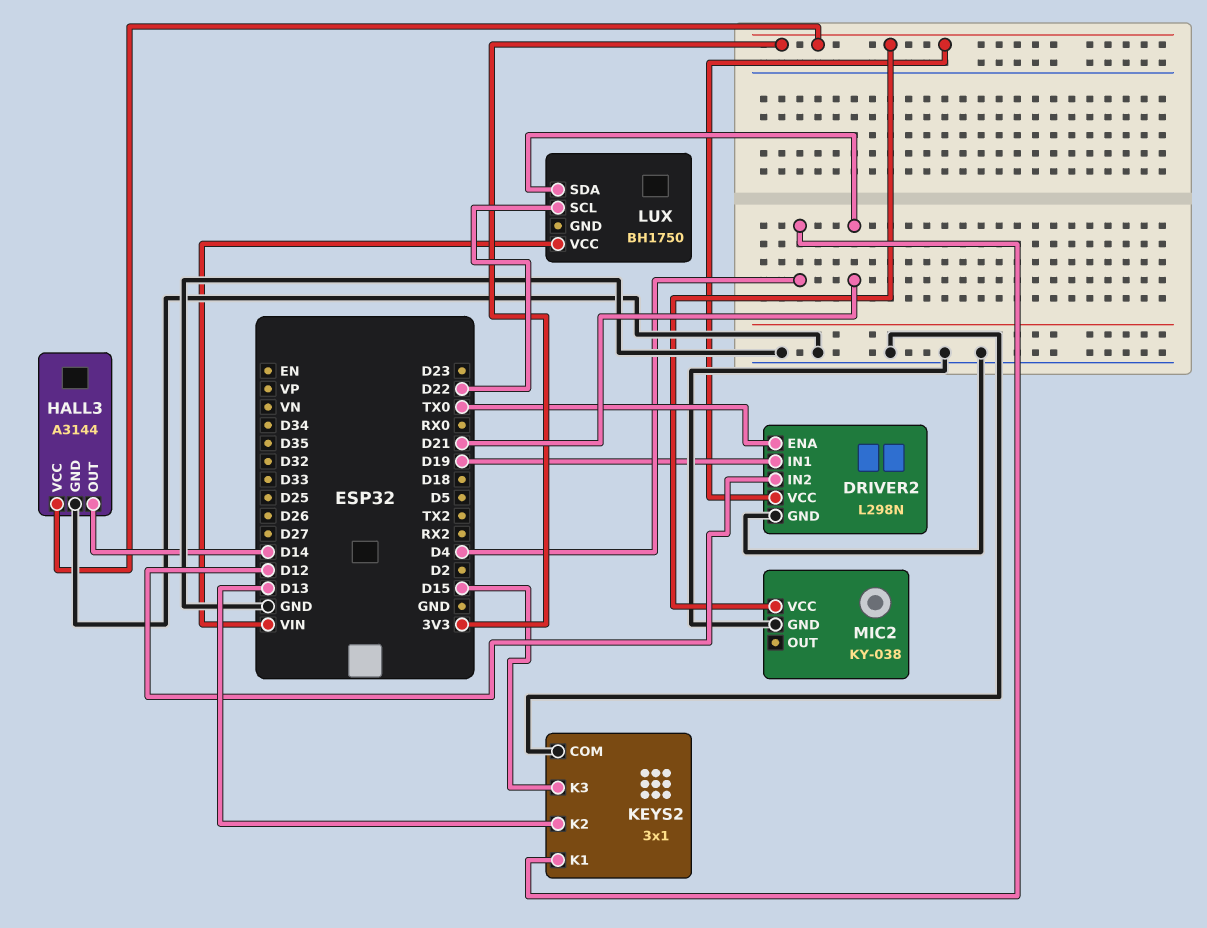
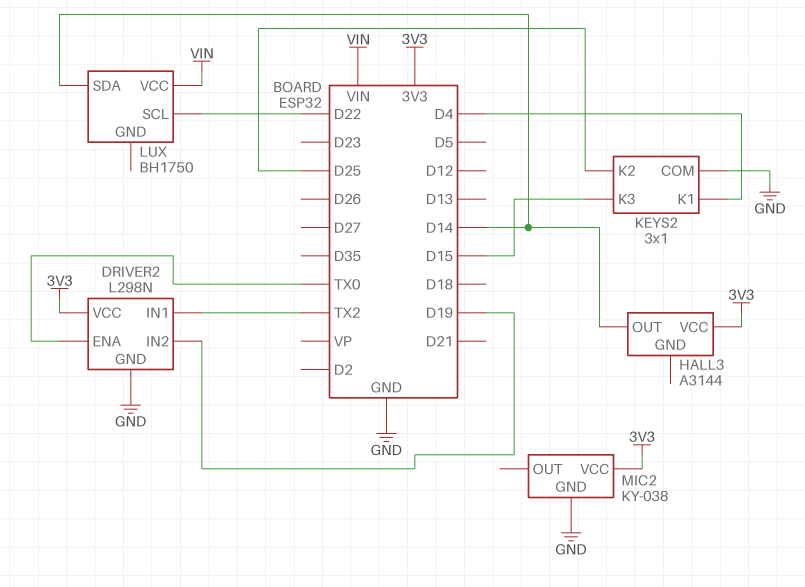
DRIVER2 pin IN1: D19 -> TX2
DRIVER2 pin IN2: D12 -> D19
HALL3 pin GND: GND -> none
KEYS2 pin K2: D13 -> D25
LUX pin SDA: D21 -> D14

